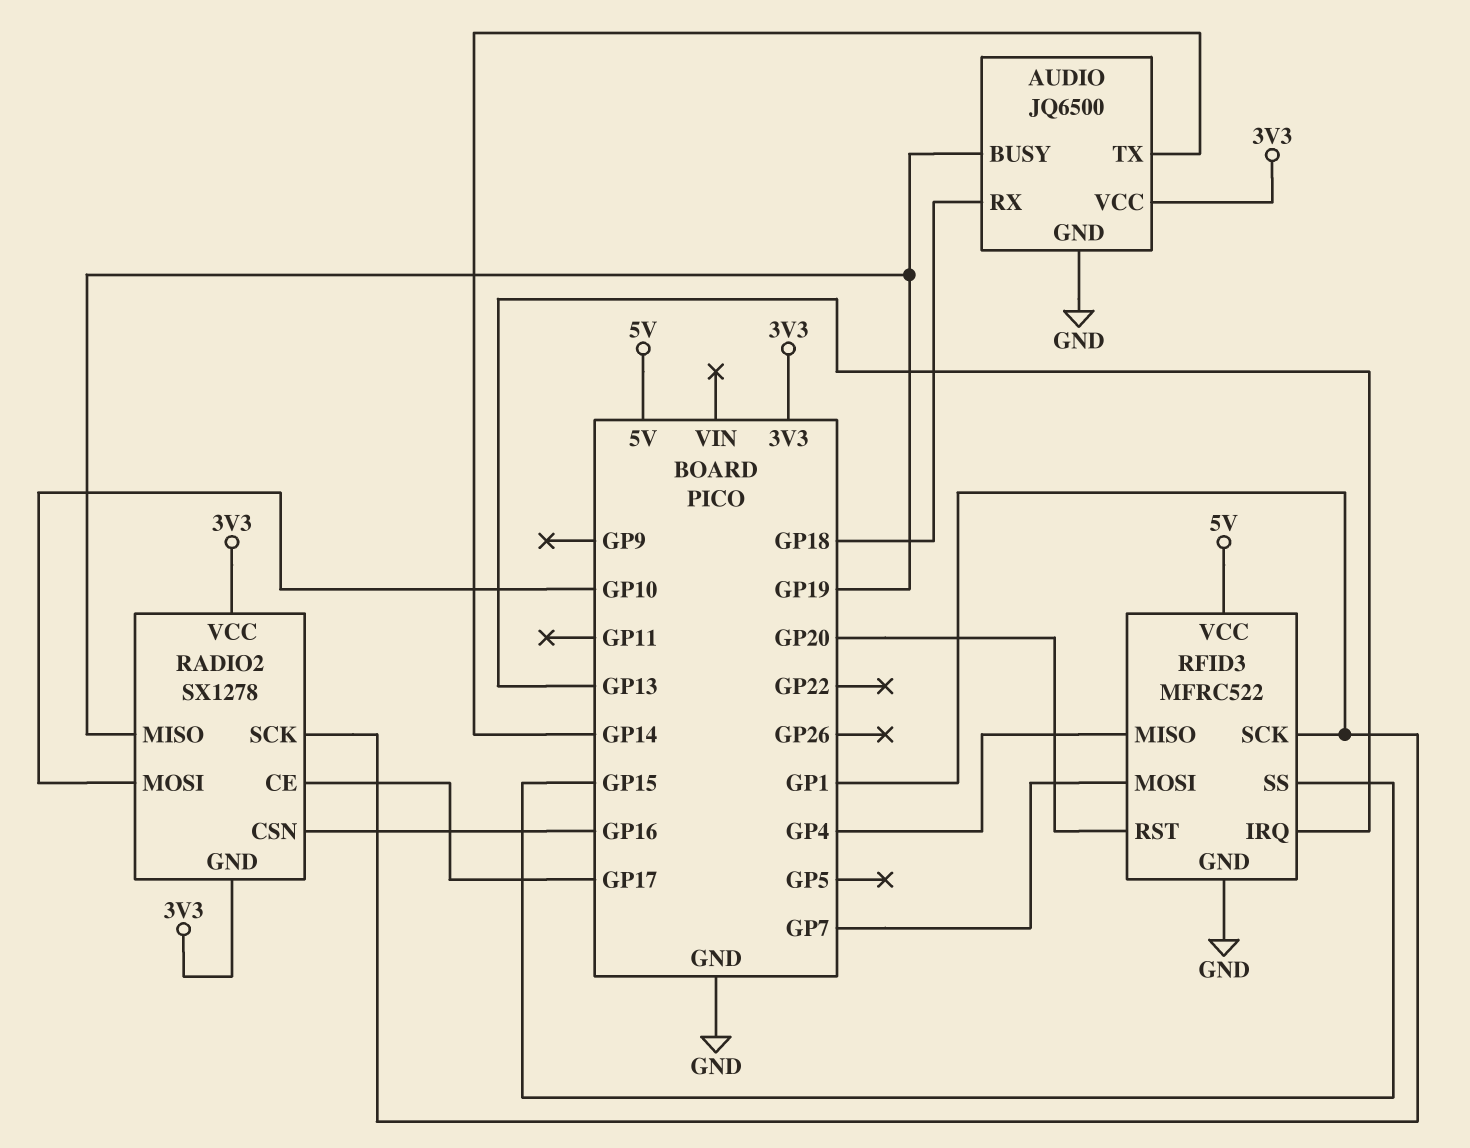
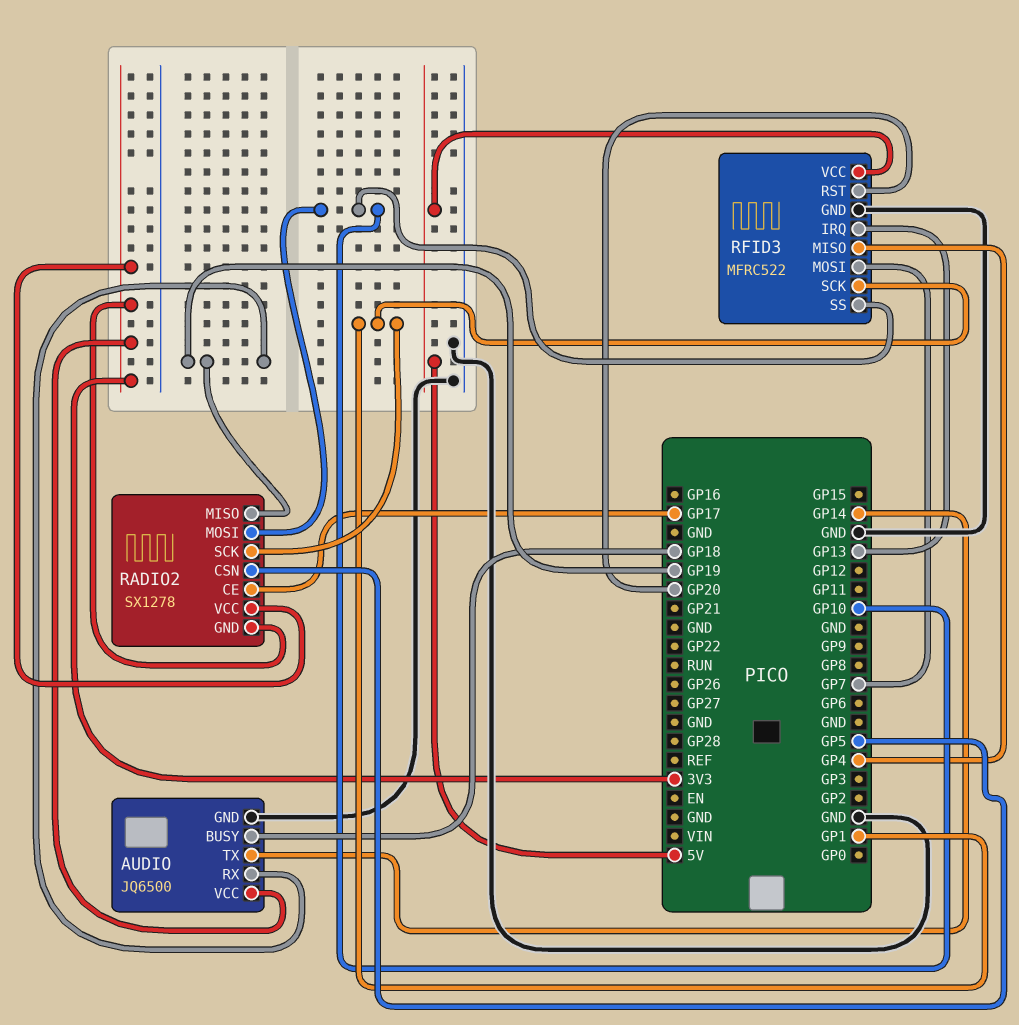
AUDIO pin BUSY: GP19 -> GP18
AUDIO pin RX: GP18 -> GP19
RADIO2 pin CSN: GP16 -> GP5
RFID3 pin SS: GP15 -> GP10

